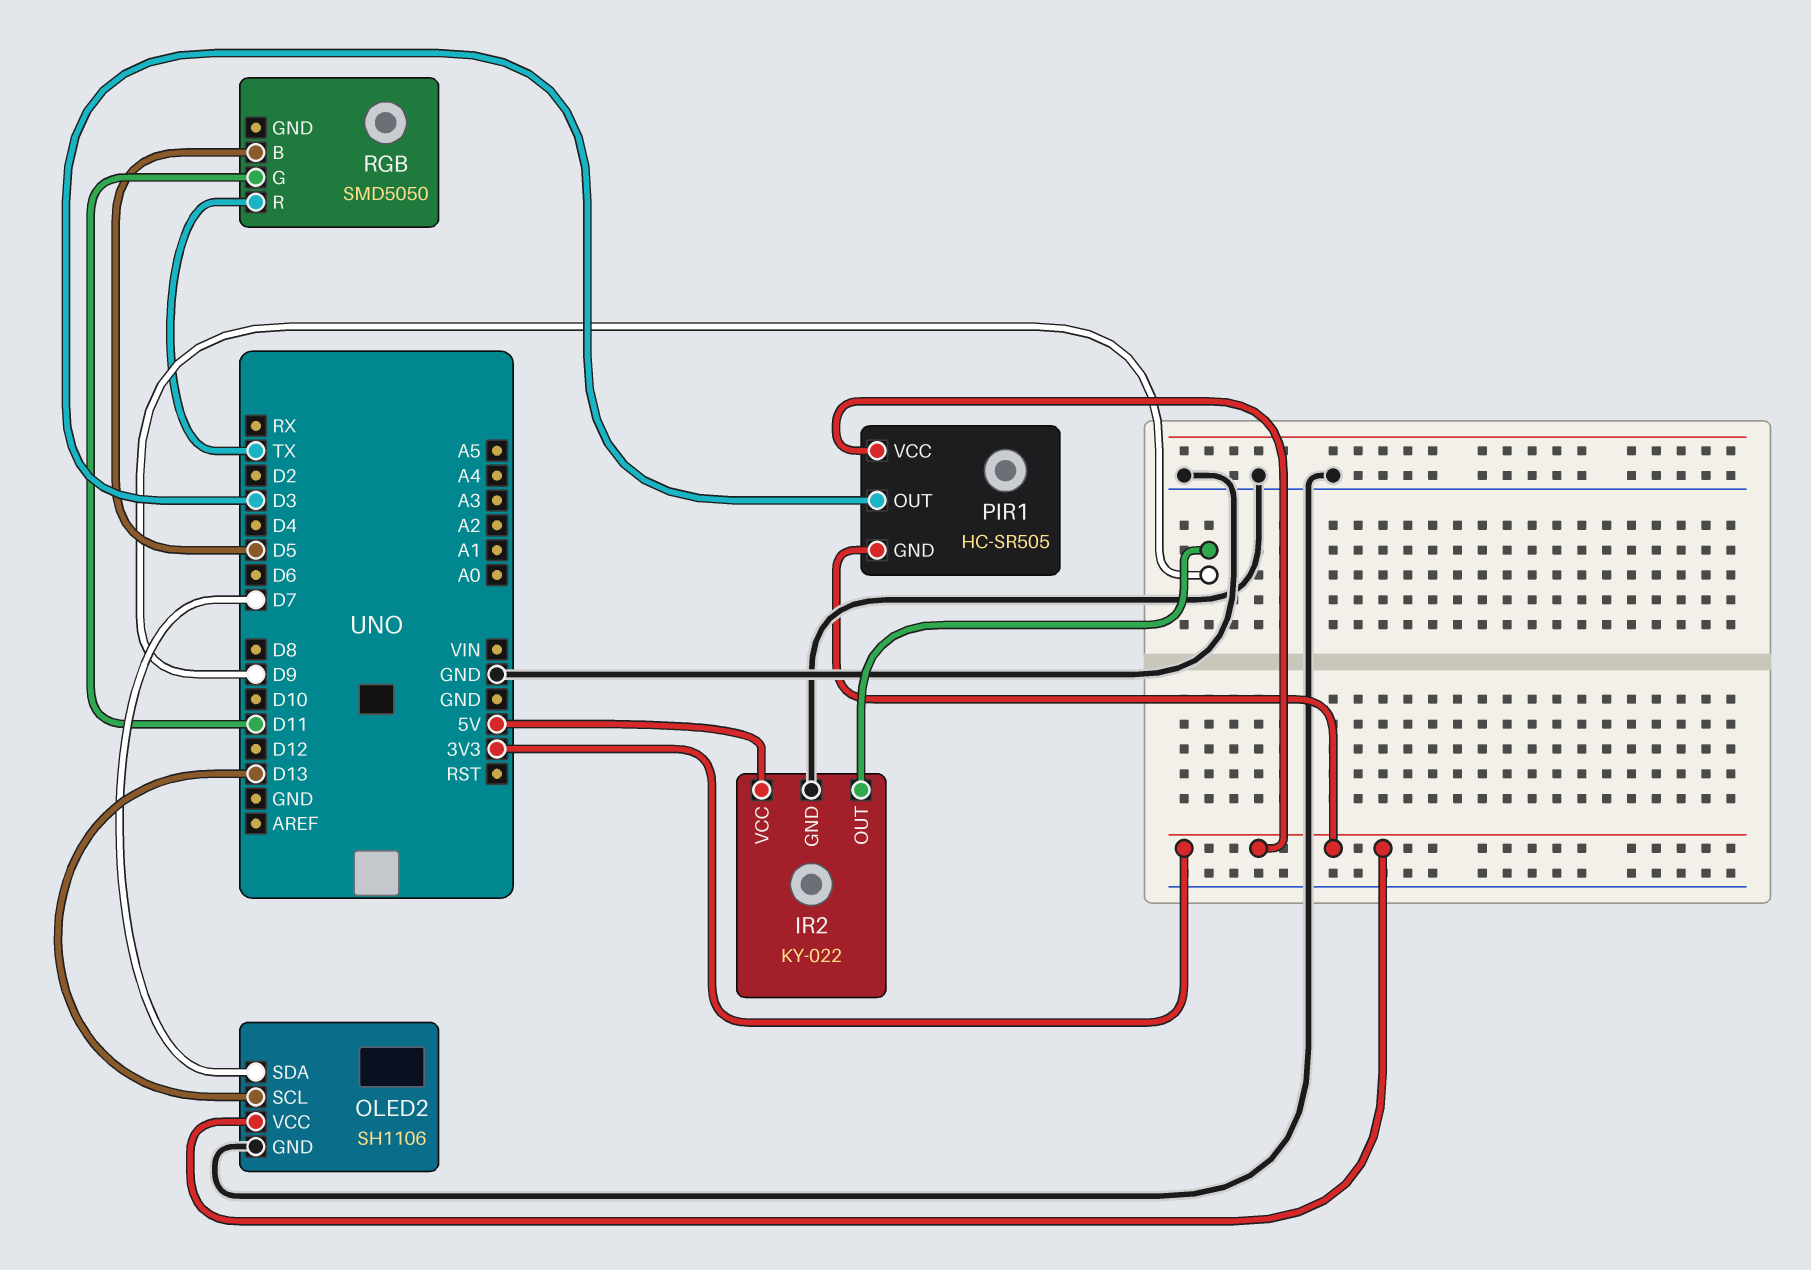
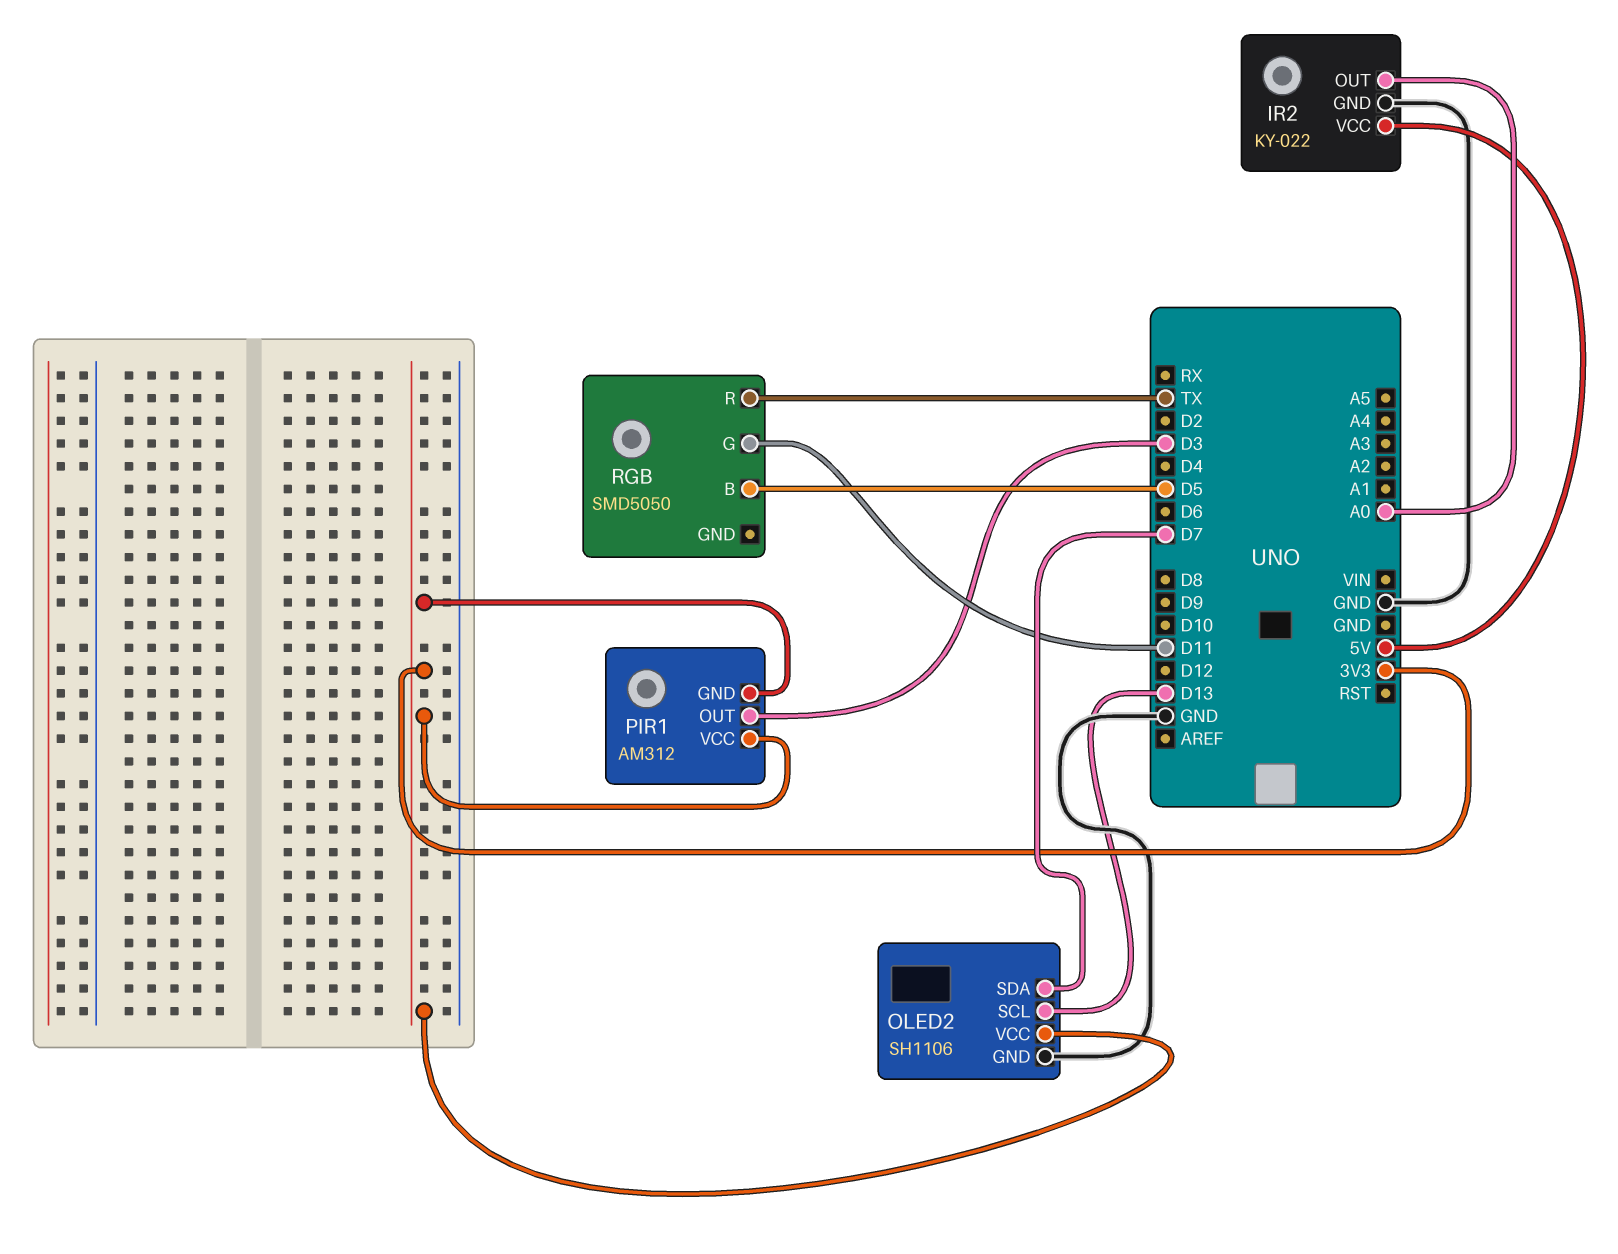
IR2 pin OUT: D9 -> A0
PIR1: HC-SR505 -> AM312

